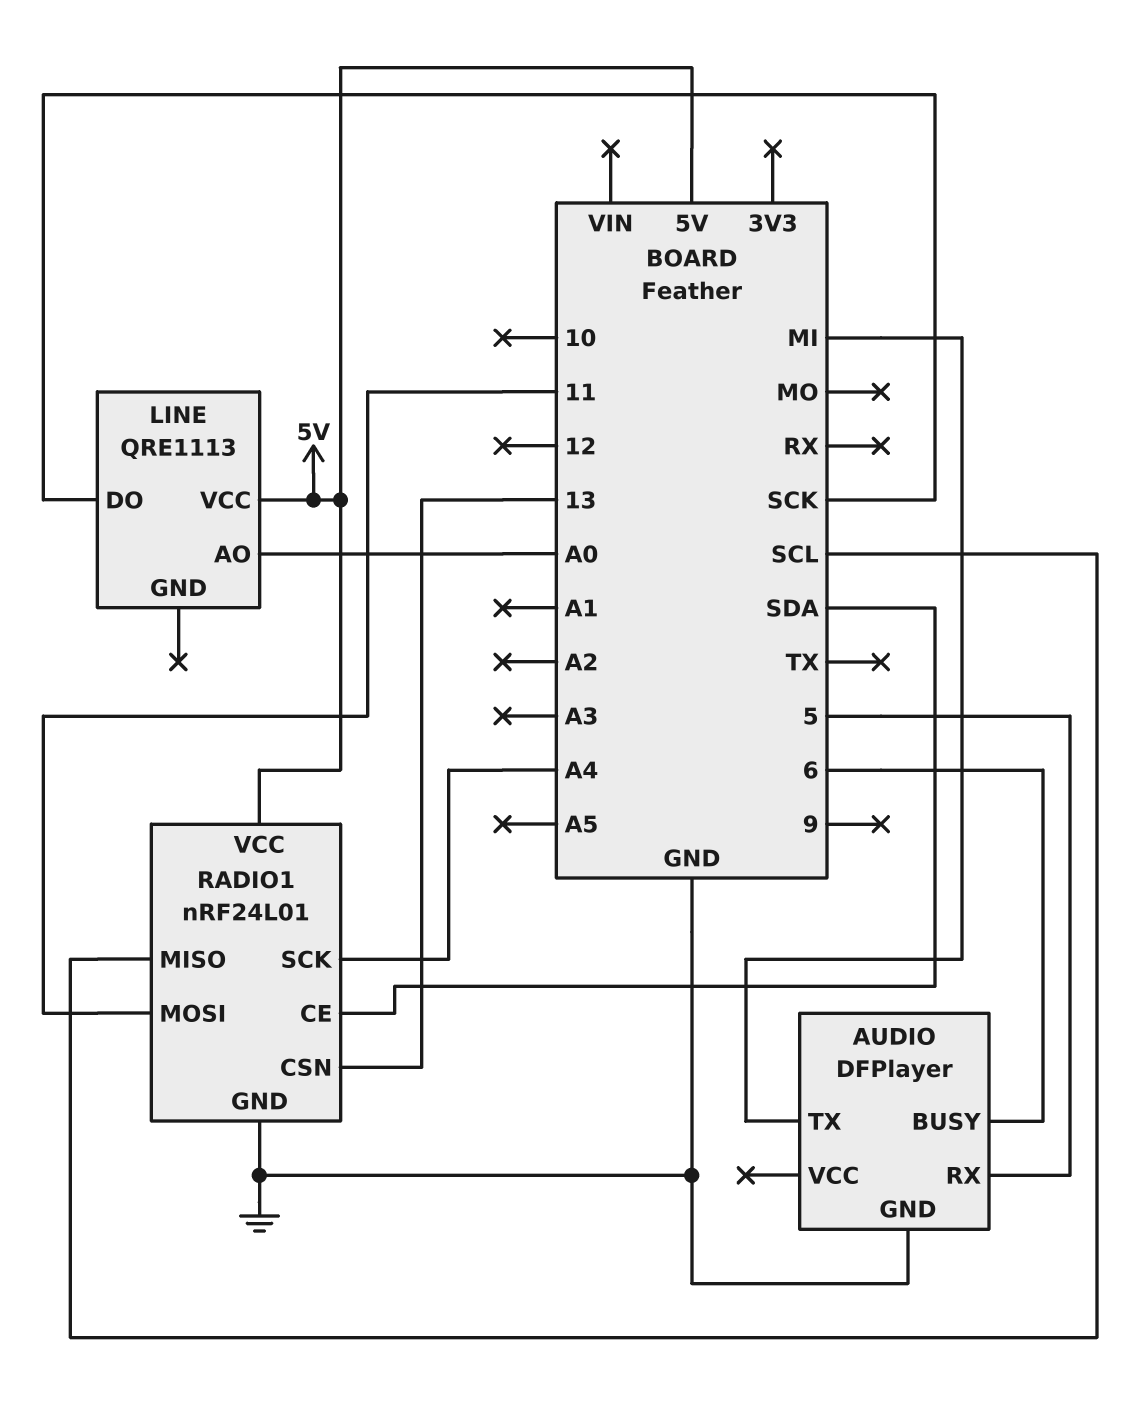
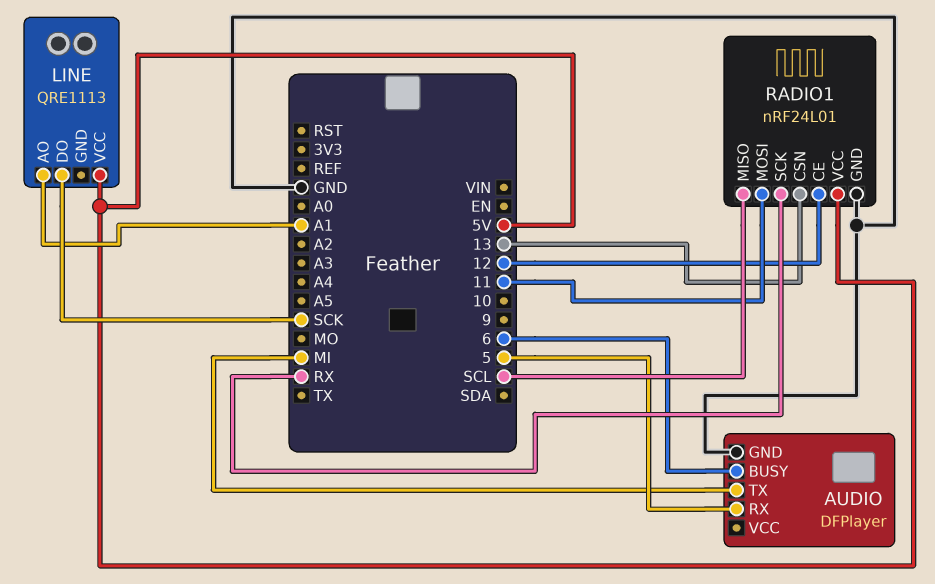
LINE pin AO: A0 -> A1
RADIO1 pin CE: SDA -> 12
RADIO1 pin SCK: A4 -> RX

